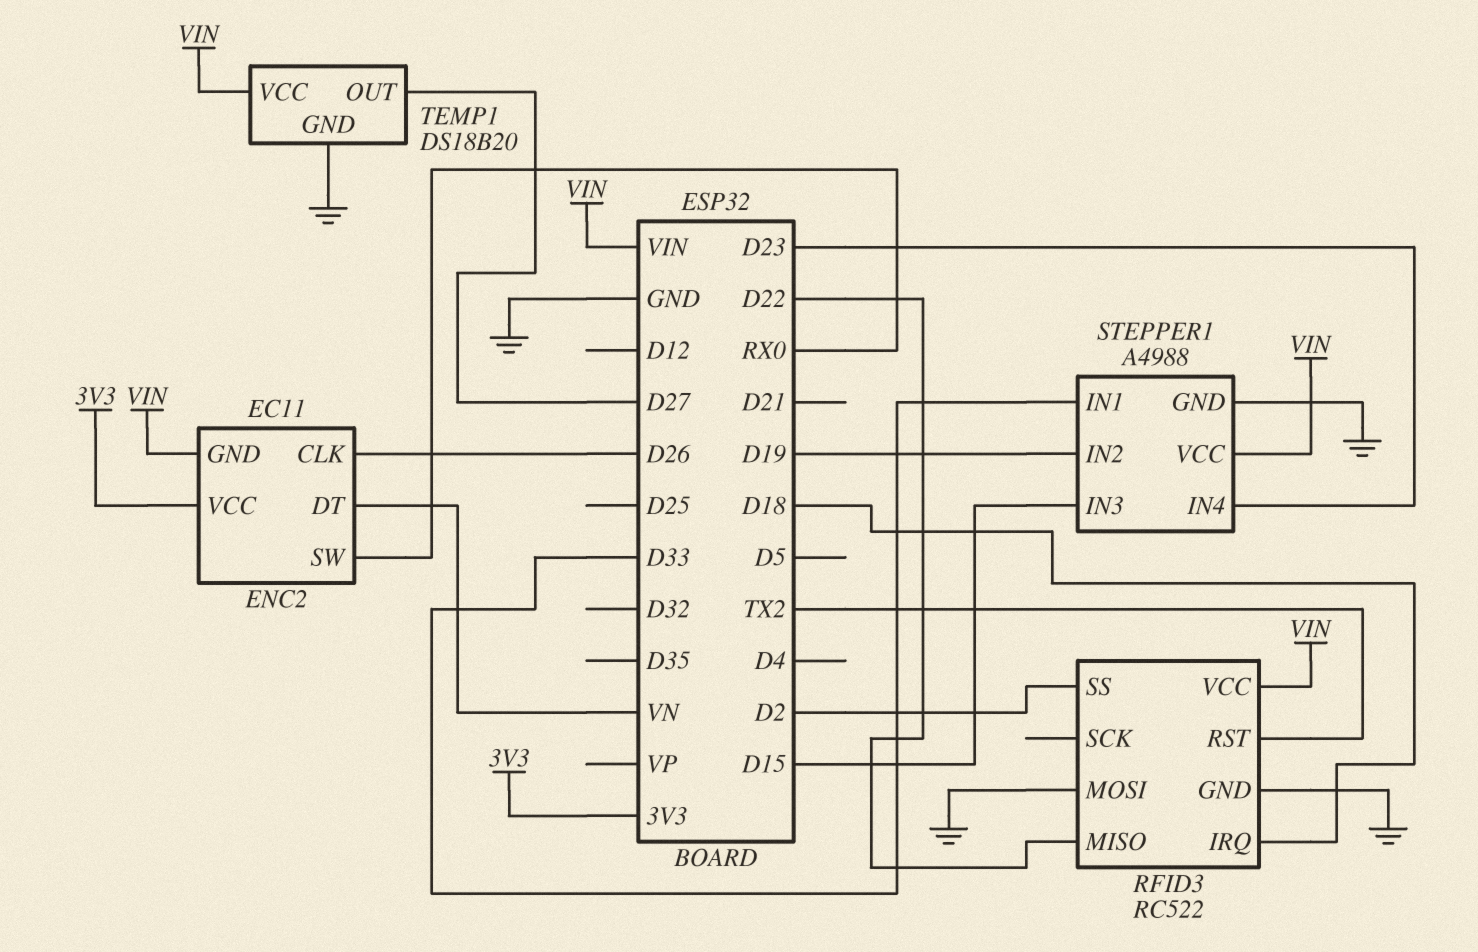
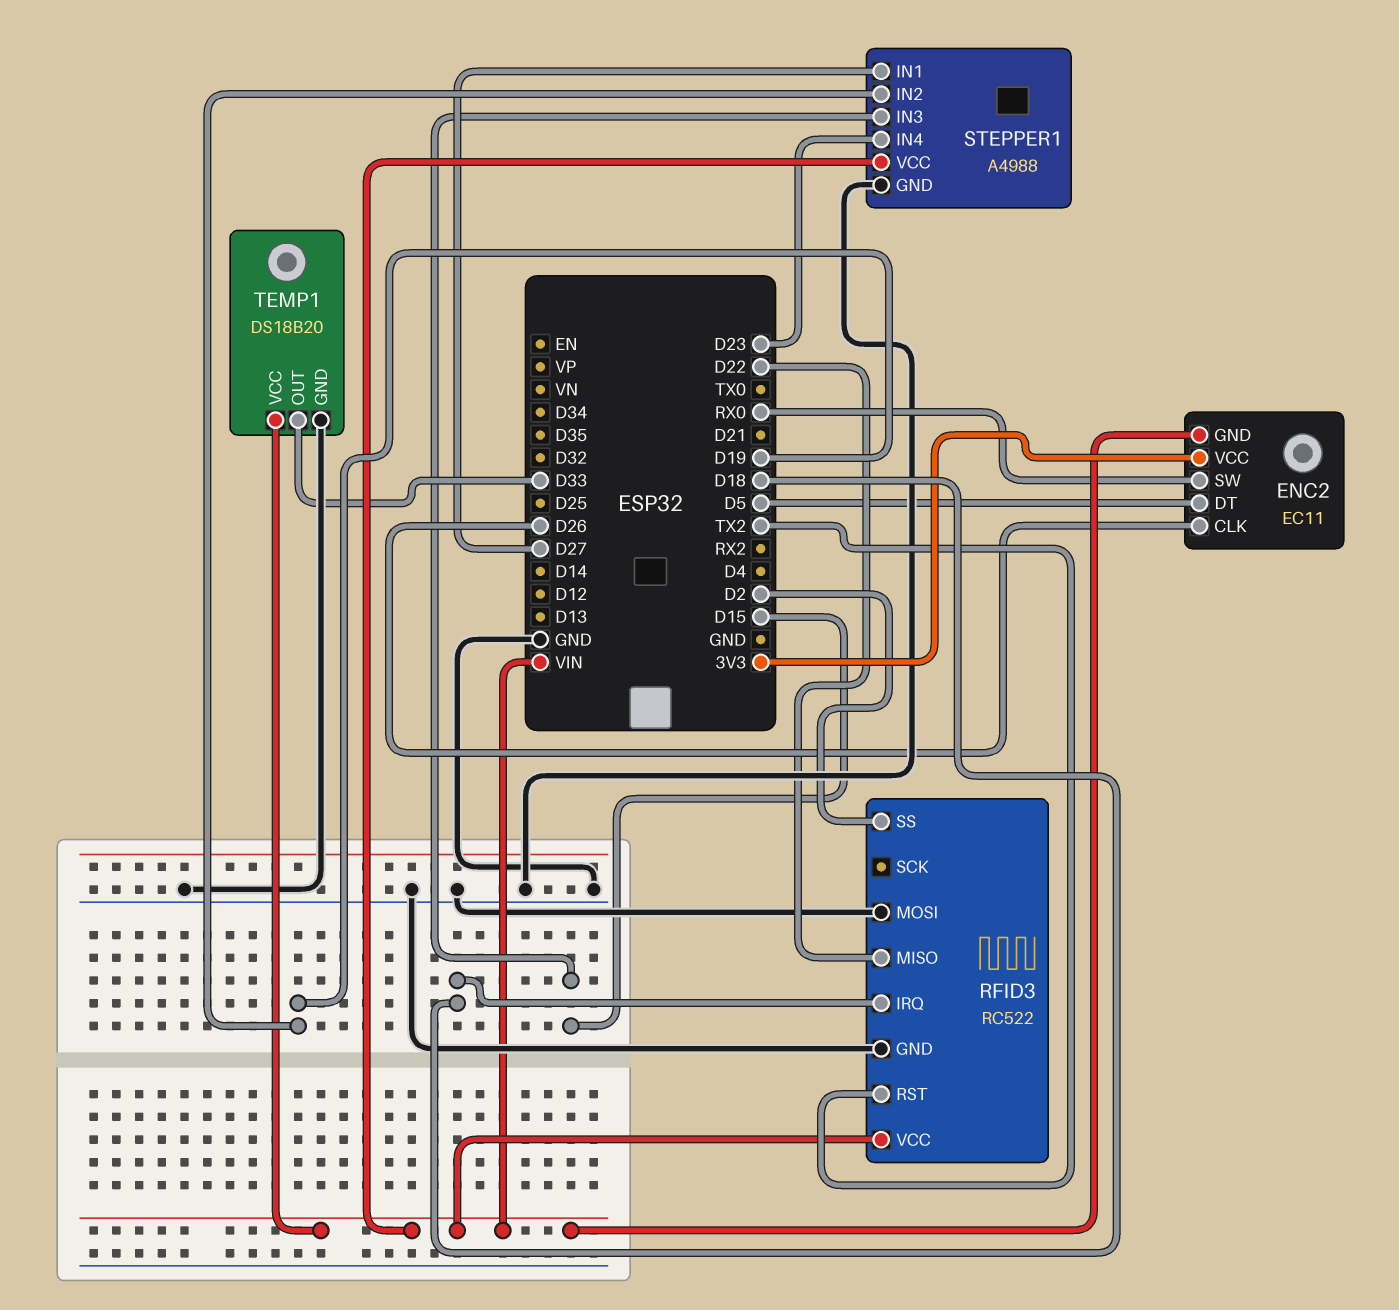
ENC2 pin DT: VN -> D5
STEPPER1 pin IN1: D33 -> D27
TEMP1 pin OUT: D27 -> D33

